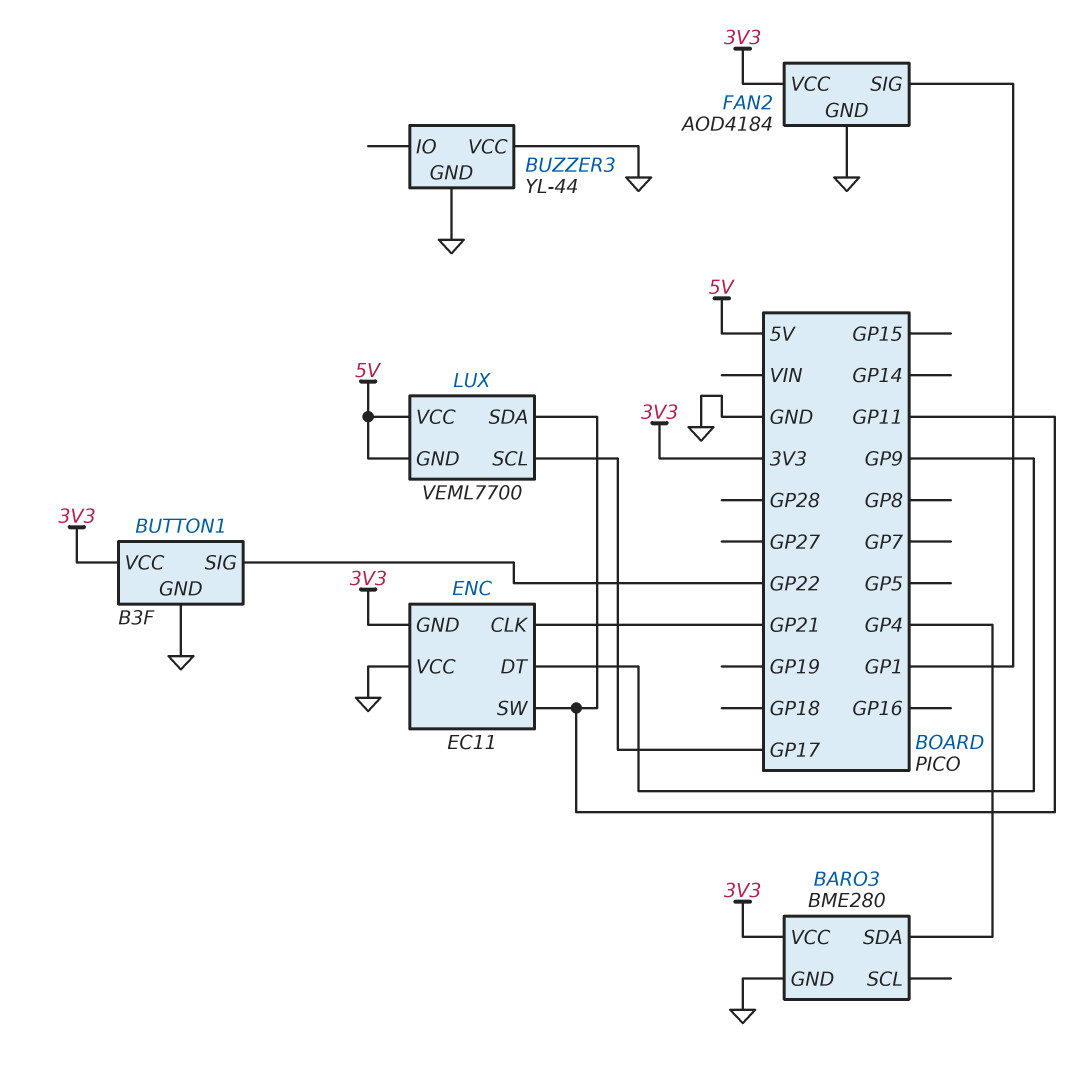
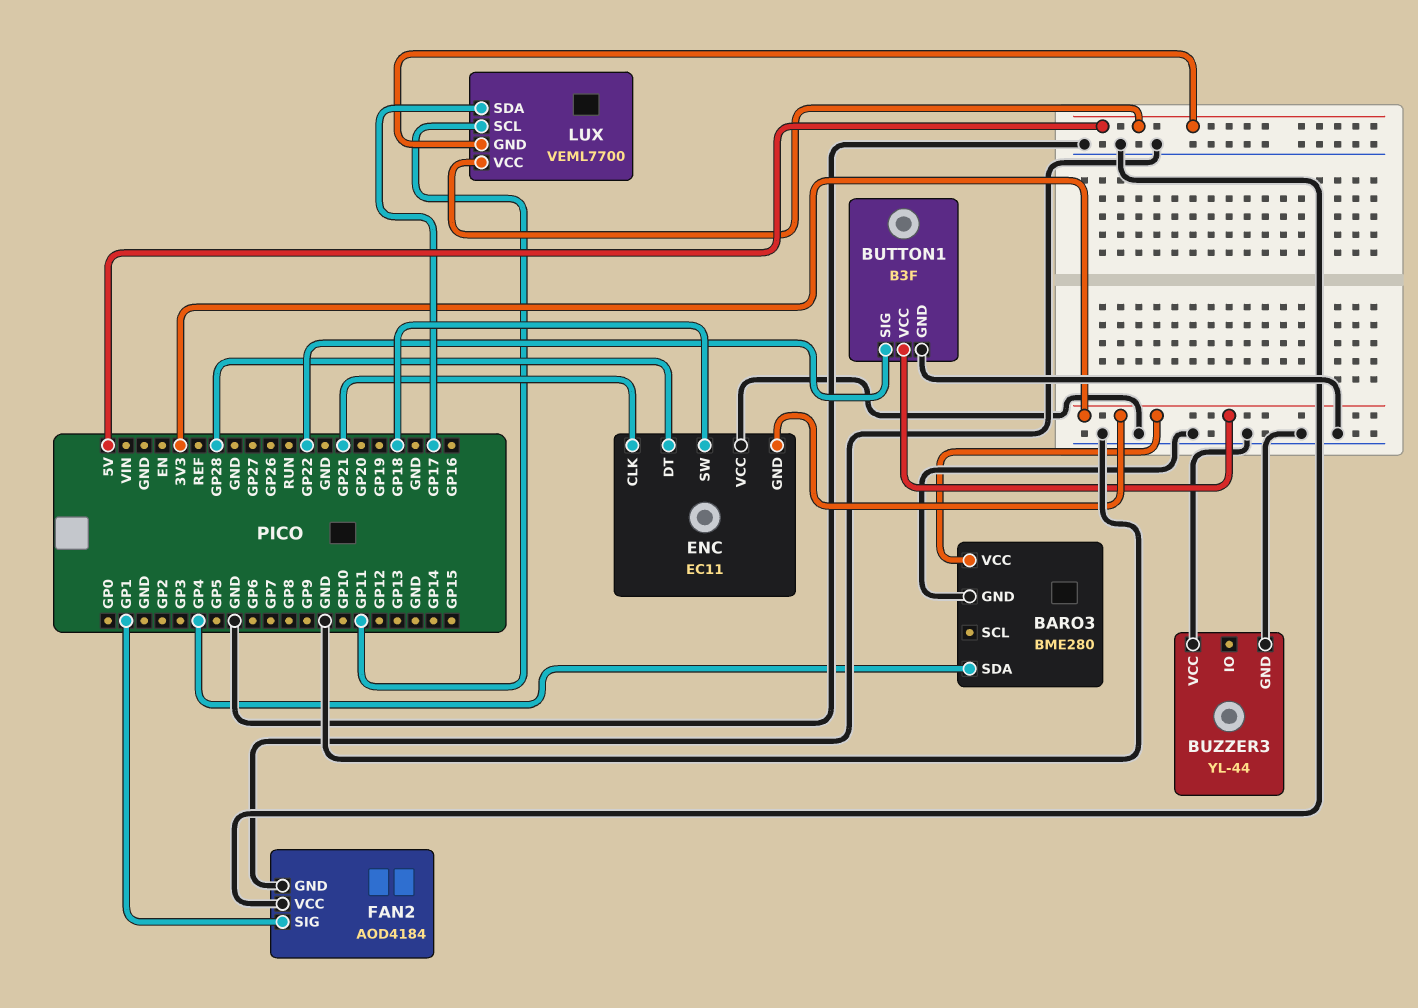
ENC pin DT: GP9 -> GP28
ENC pin SW: GP11 -> GP18
FAN2 pin VCC: 3V3 -> GND
LUX pin SCL: GP17 -> GP11
LUX pin SDA: GP11 -> GP17

